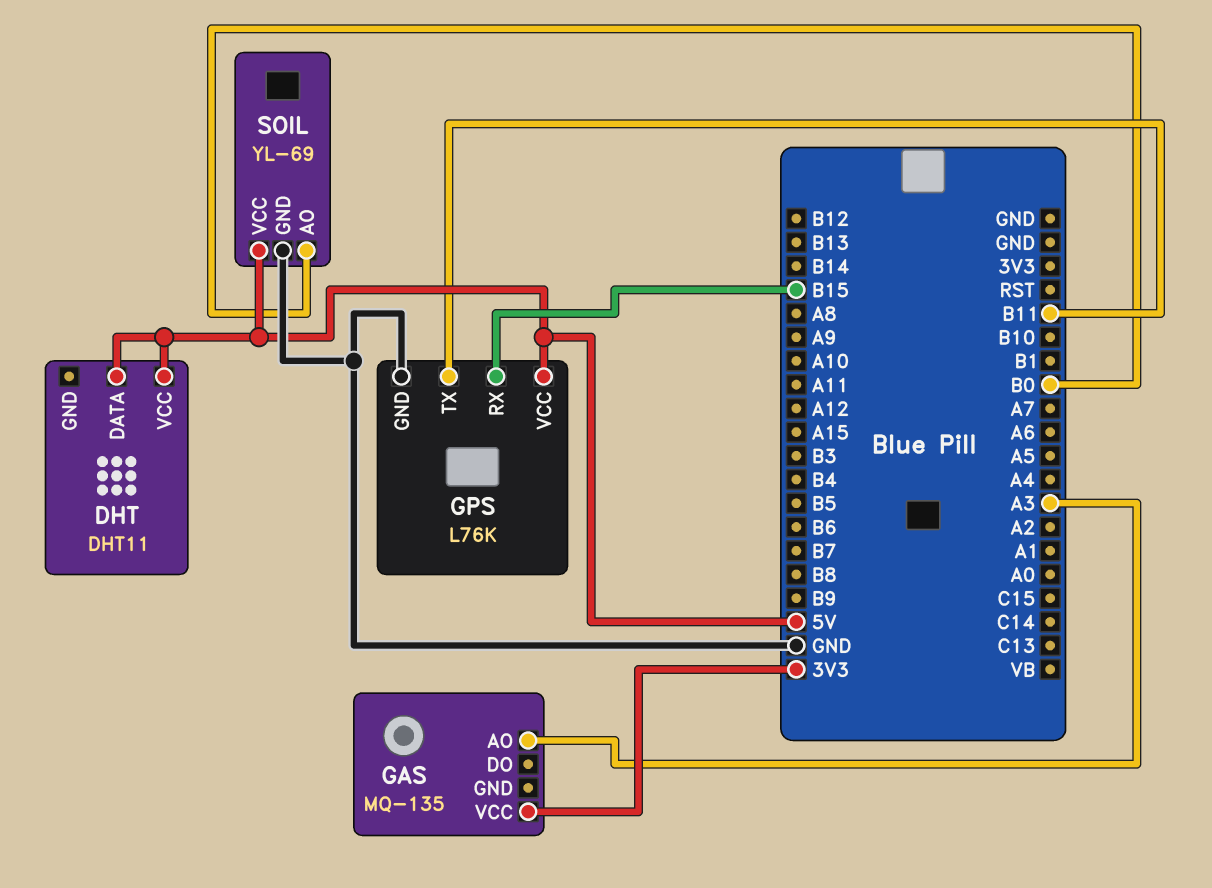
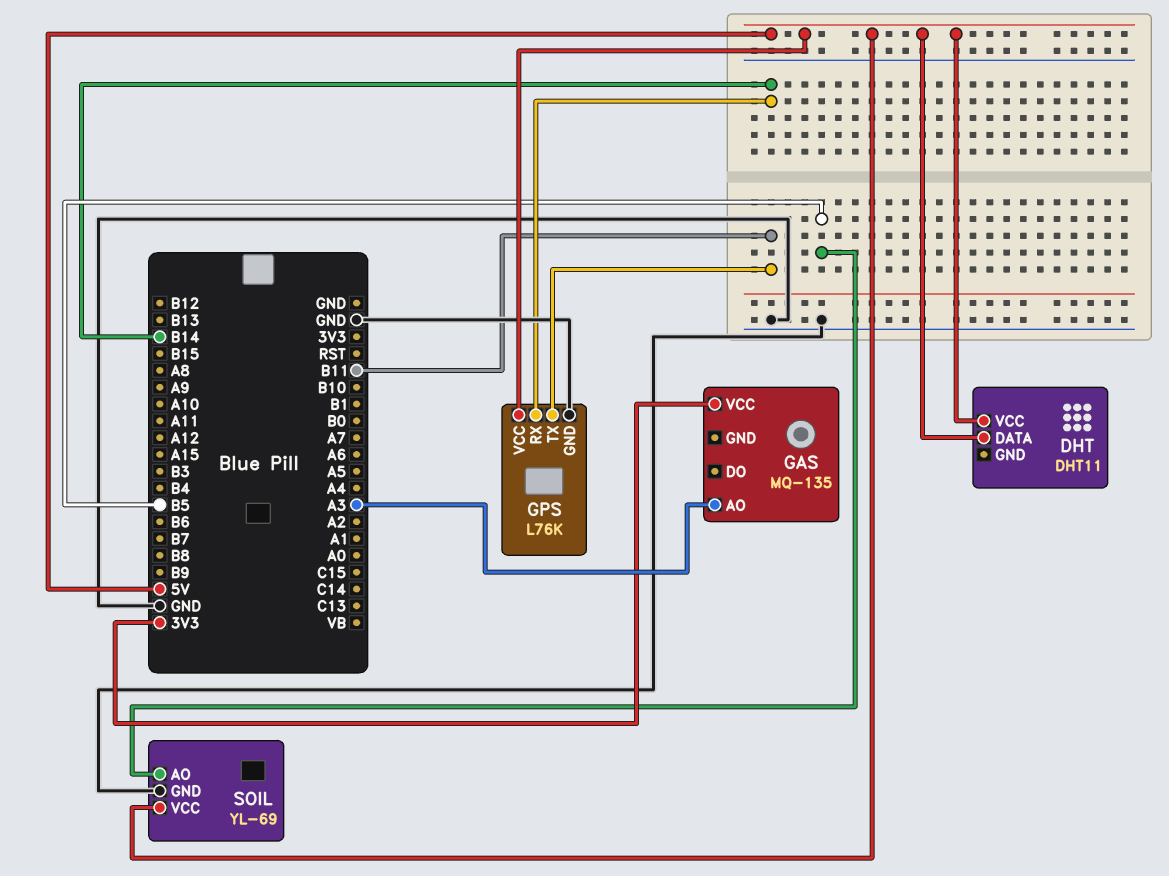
GPS pin RX: B15 -> B14
SOIL pin AO: B0 -> B5

